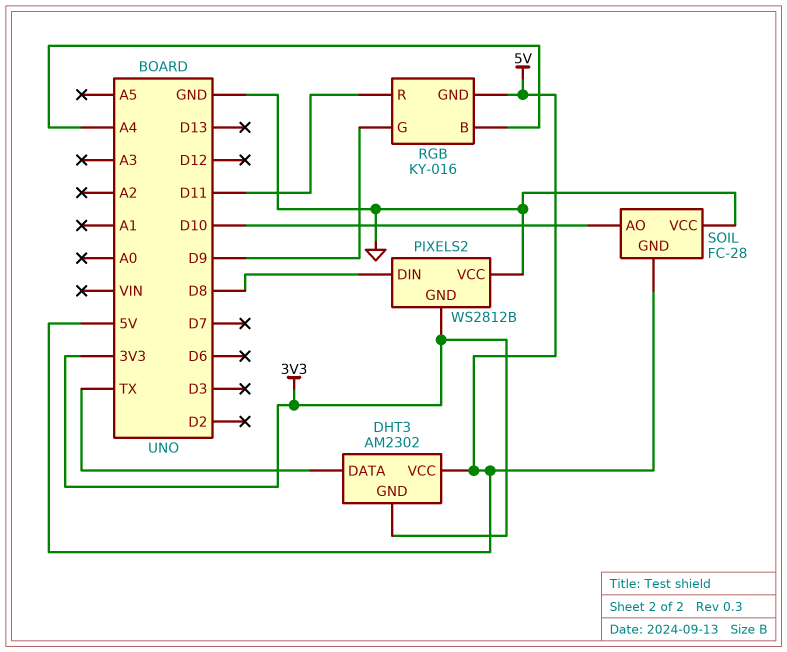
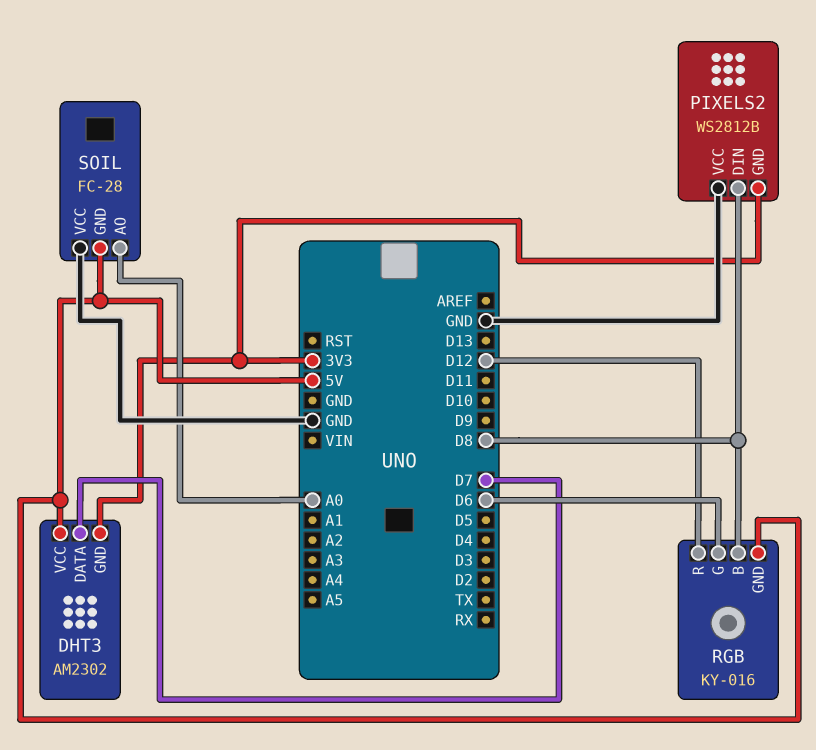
DHT3 pin DATA: TX -> D7
RGB pin B: A4 -> D8
RGB pin G: D9 -> D6
RGB pin R: D11 -> D12
SOIL pin AO: D10 -> A0

